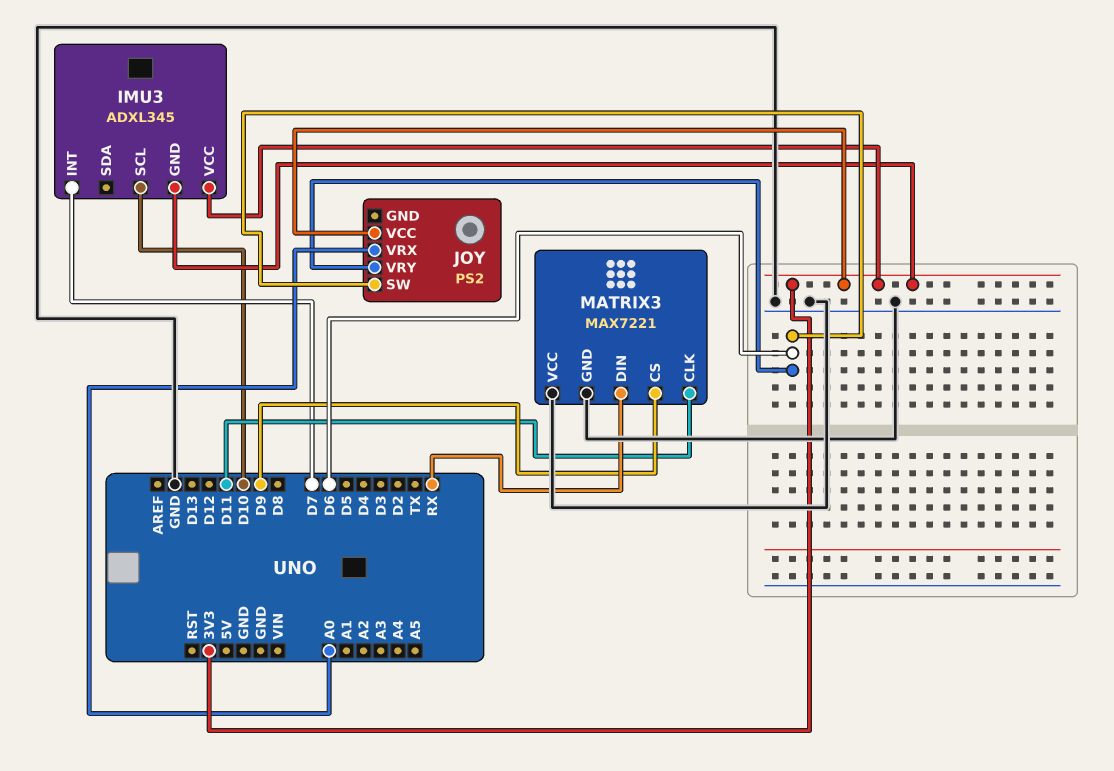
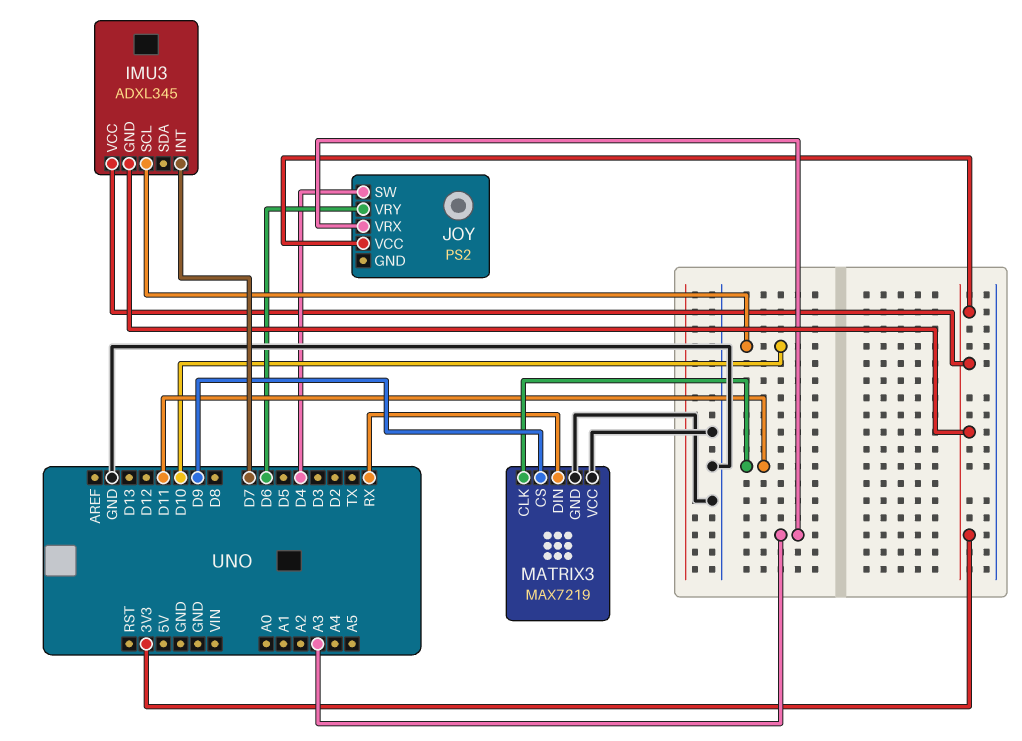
JOY pin SW: D6 -> D4
JOY pin VRX: A0 -> A3
MATRIX3: MAX7221 -> MAX7219

